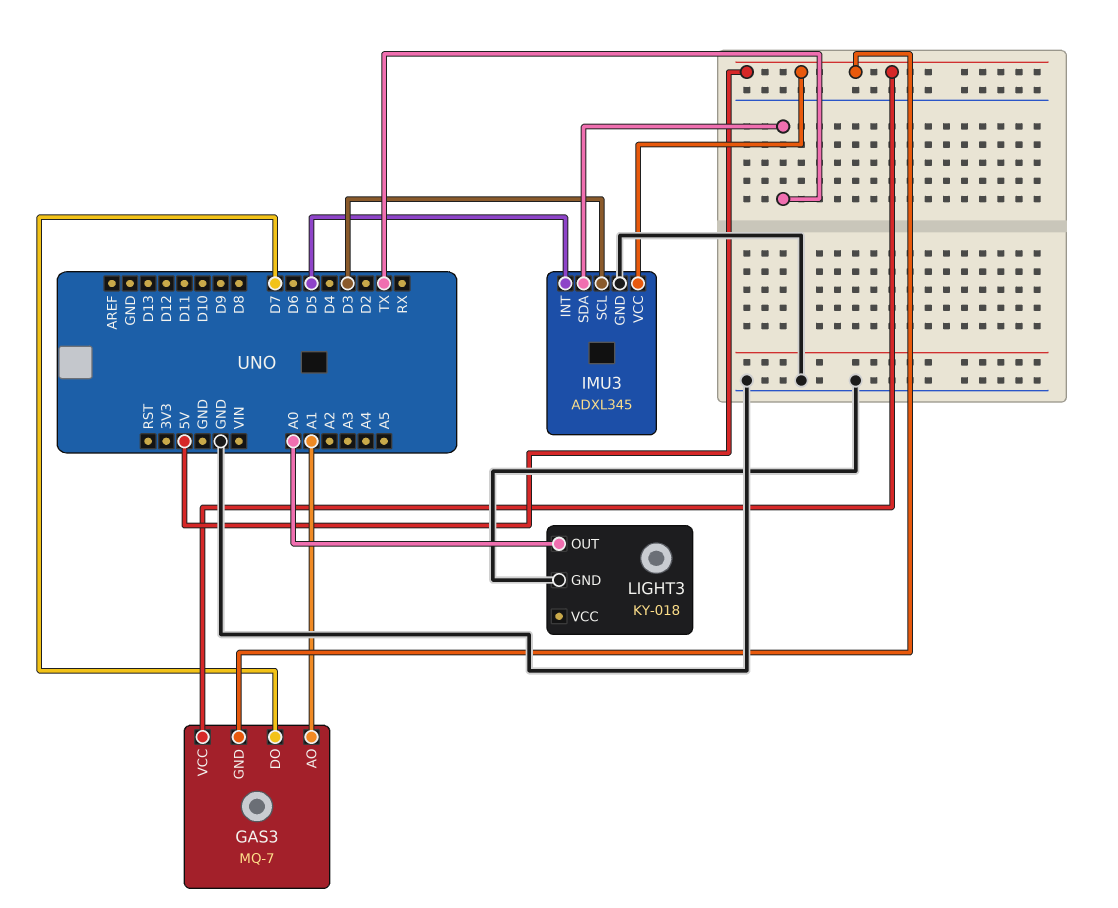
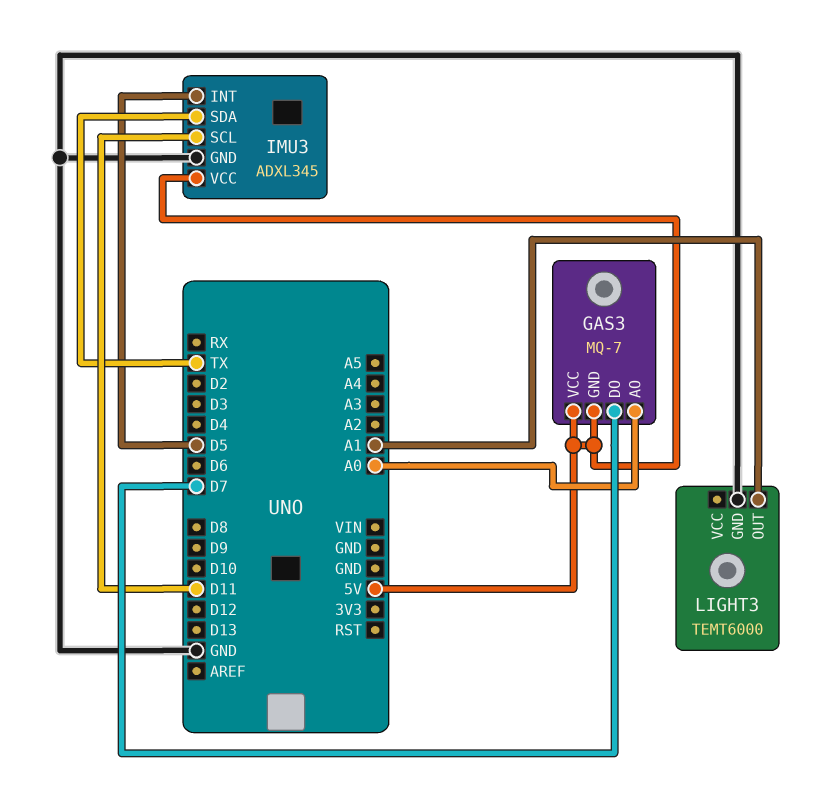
GAS3 pin AO: A1 -> A0
IMU3 pin SCL: D3 -> D11
LIGHT3: KY-018 -> TEMT6000
LIGHT3 pin OUT: A0 -> A1

